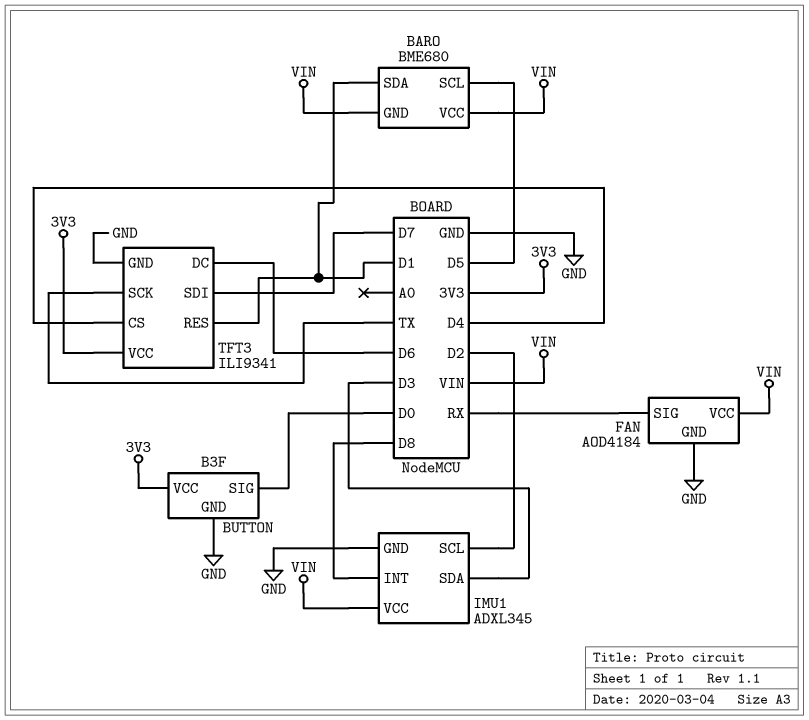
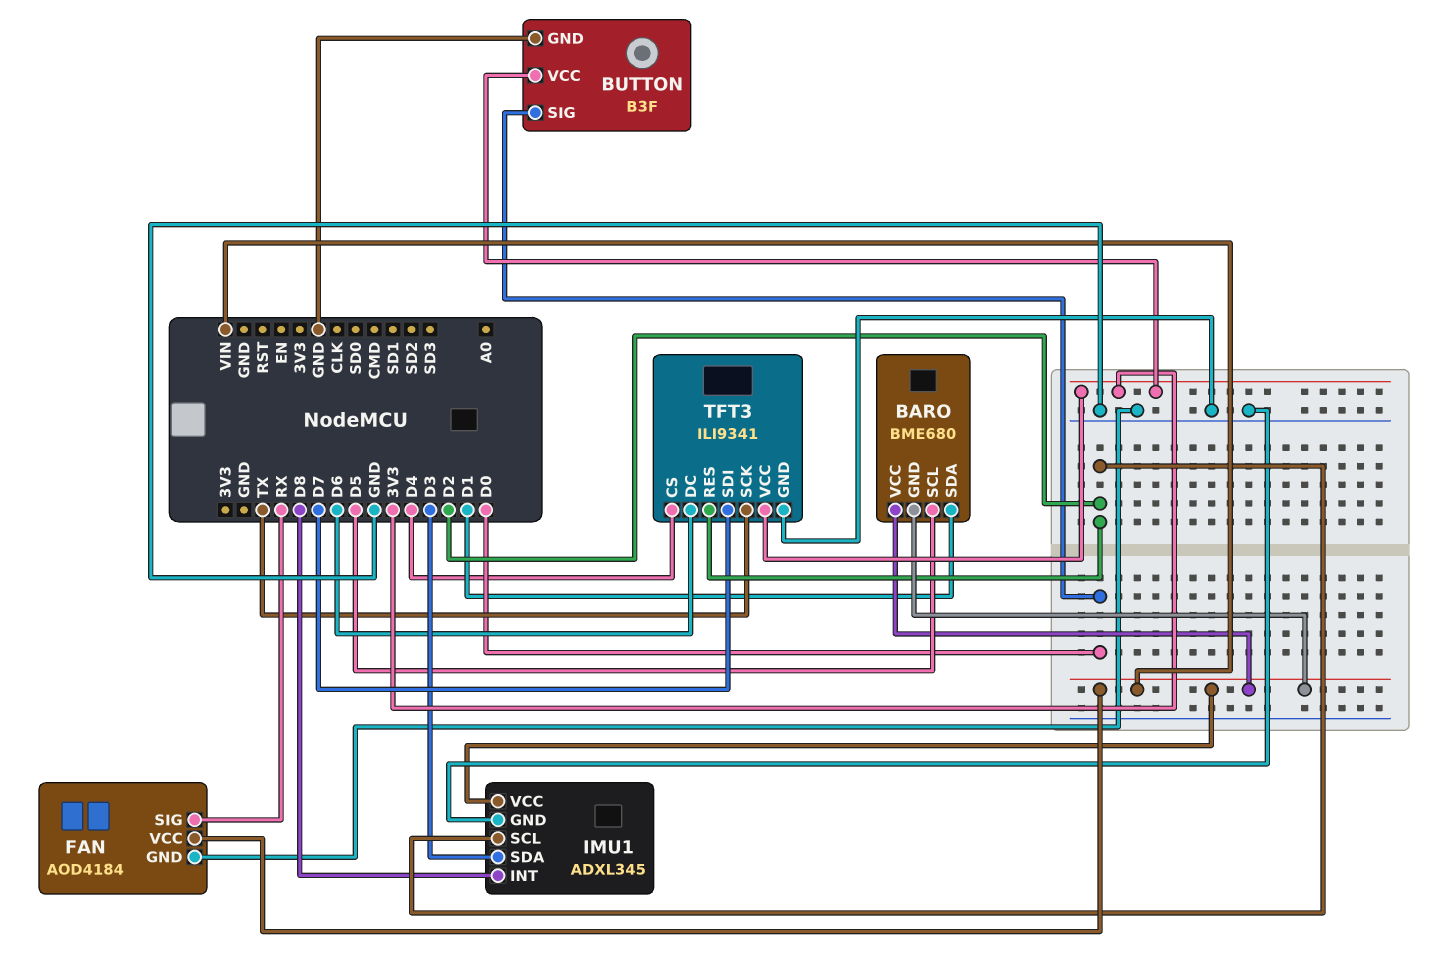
TFT3 pin RES: D1 -> D2

